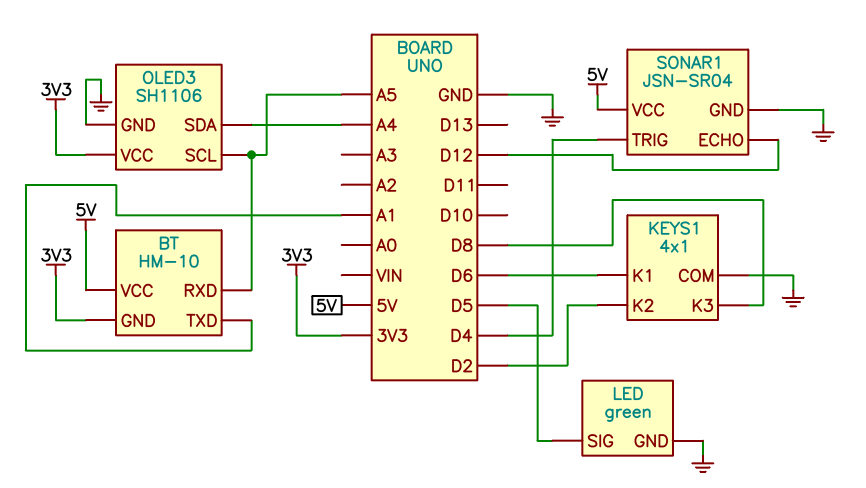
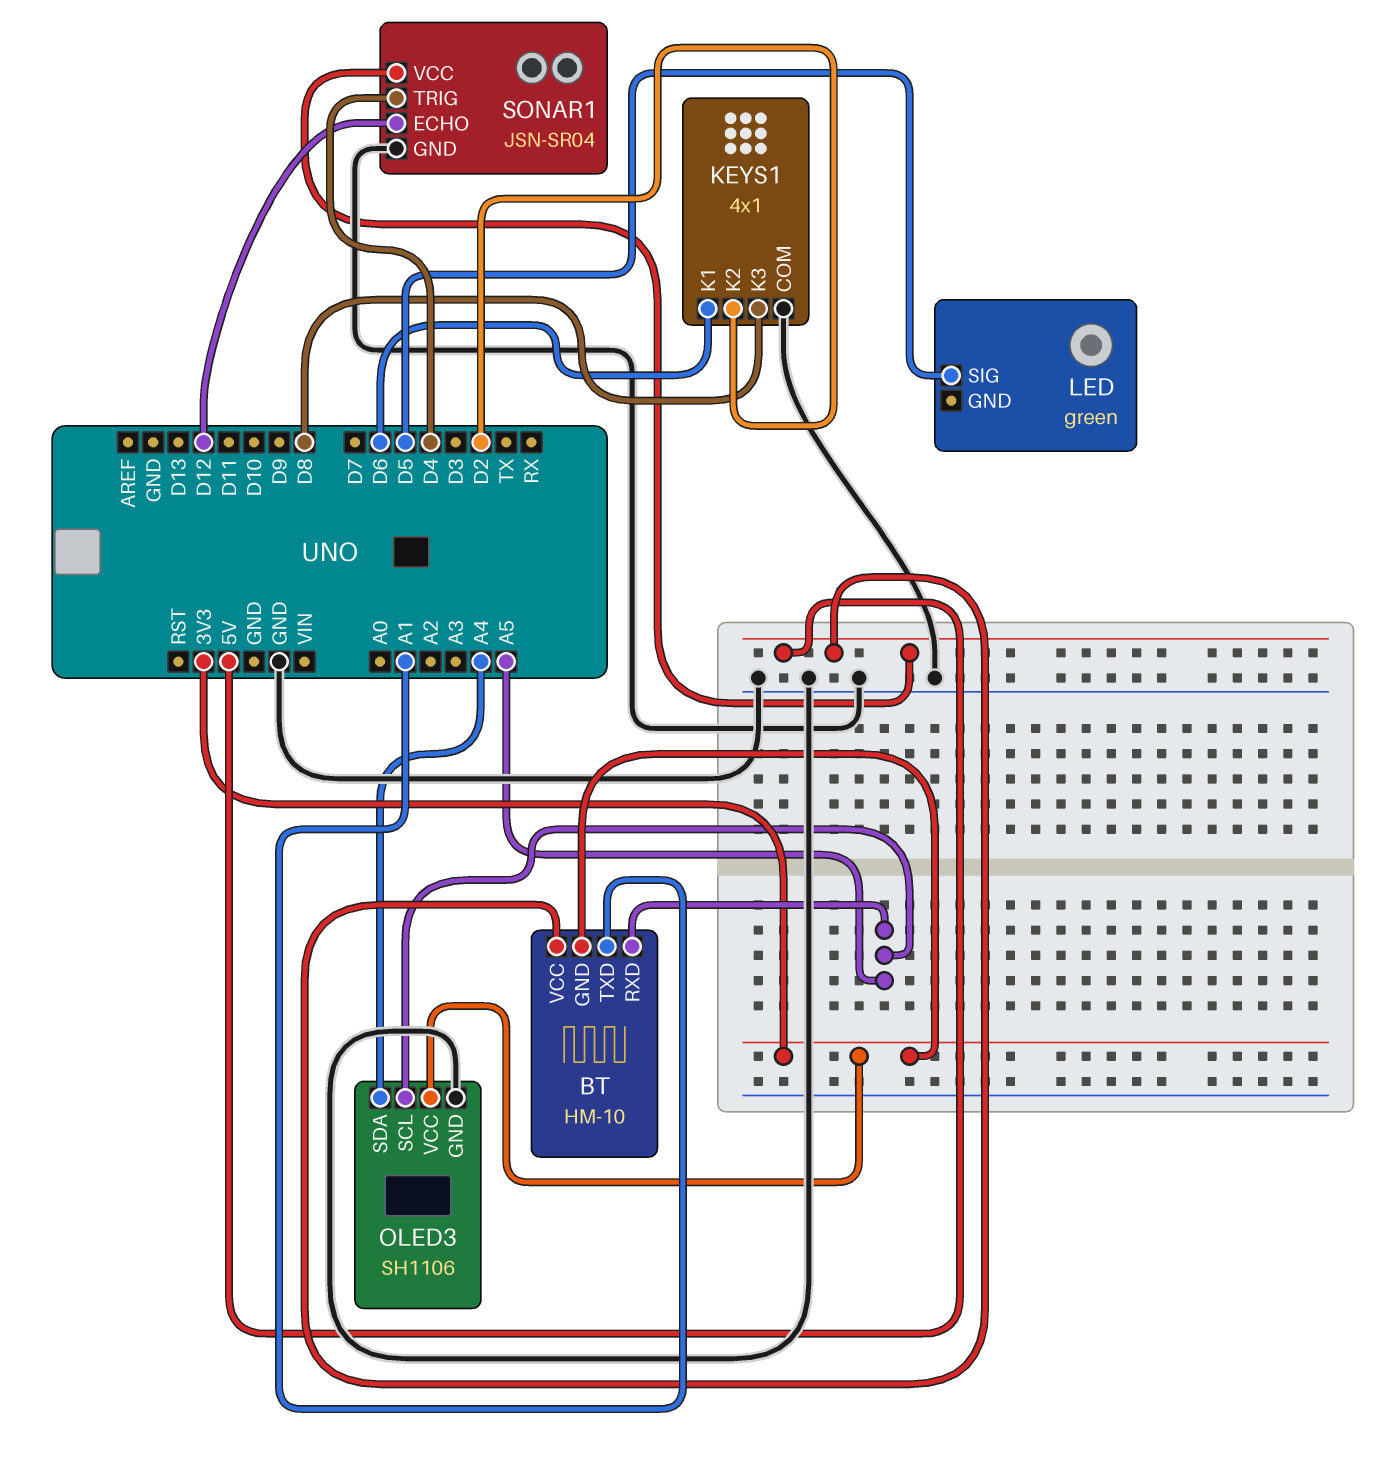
LED pin GND: GND -> none

